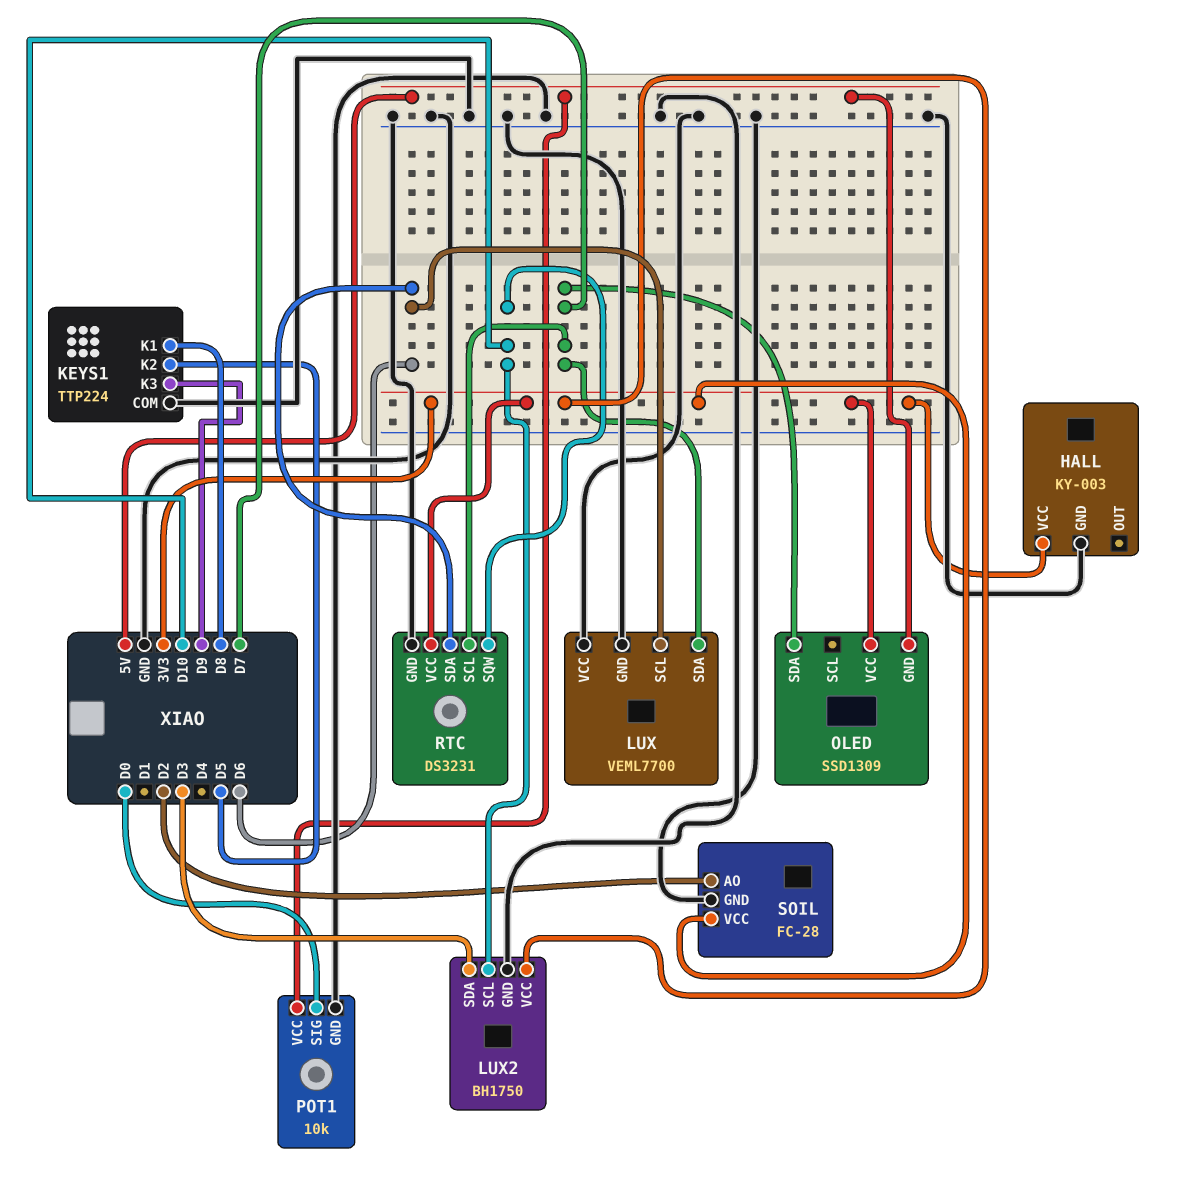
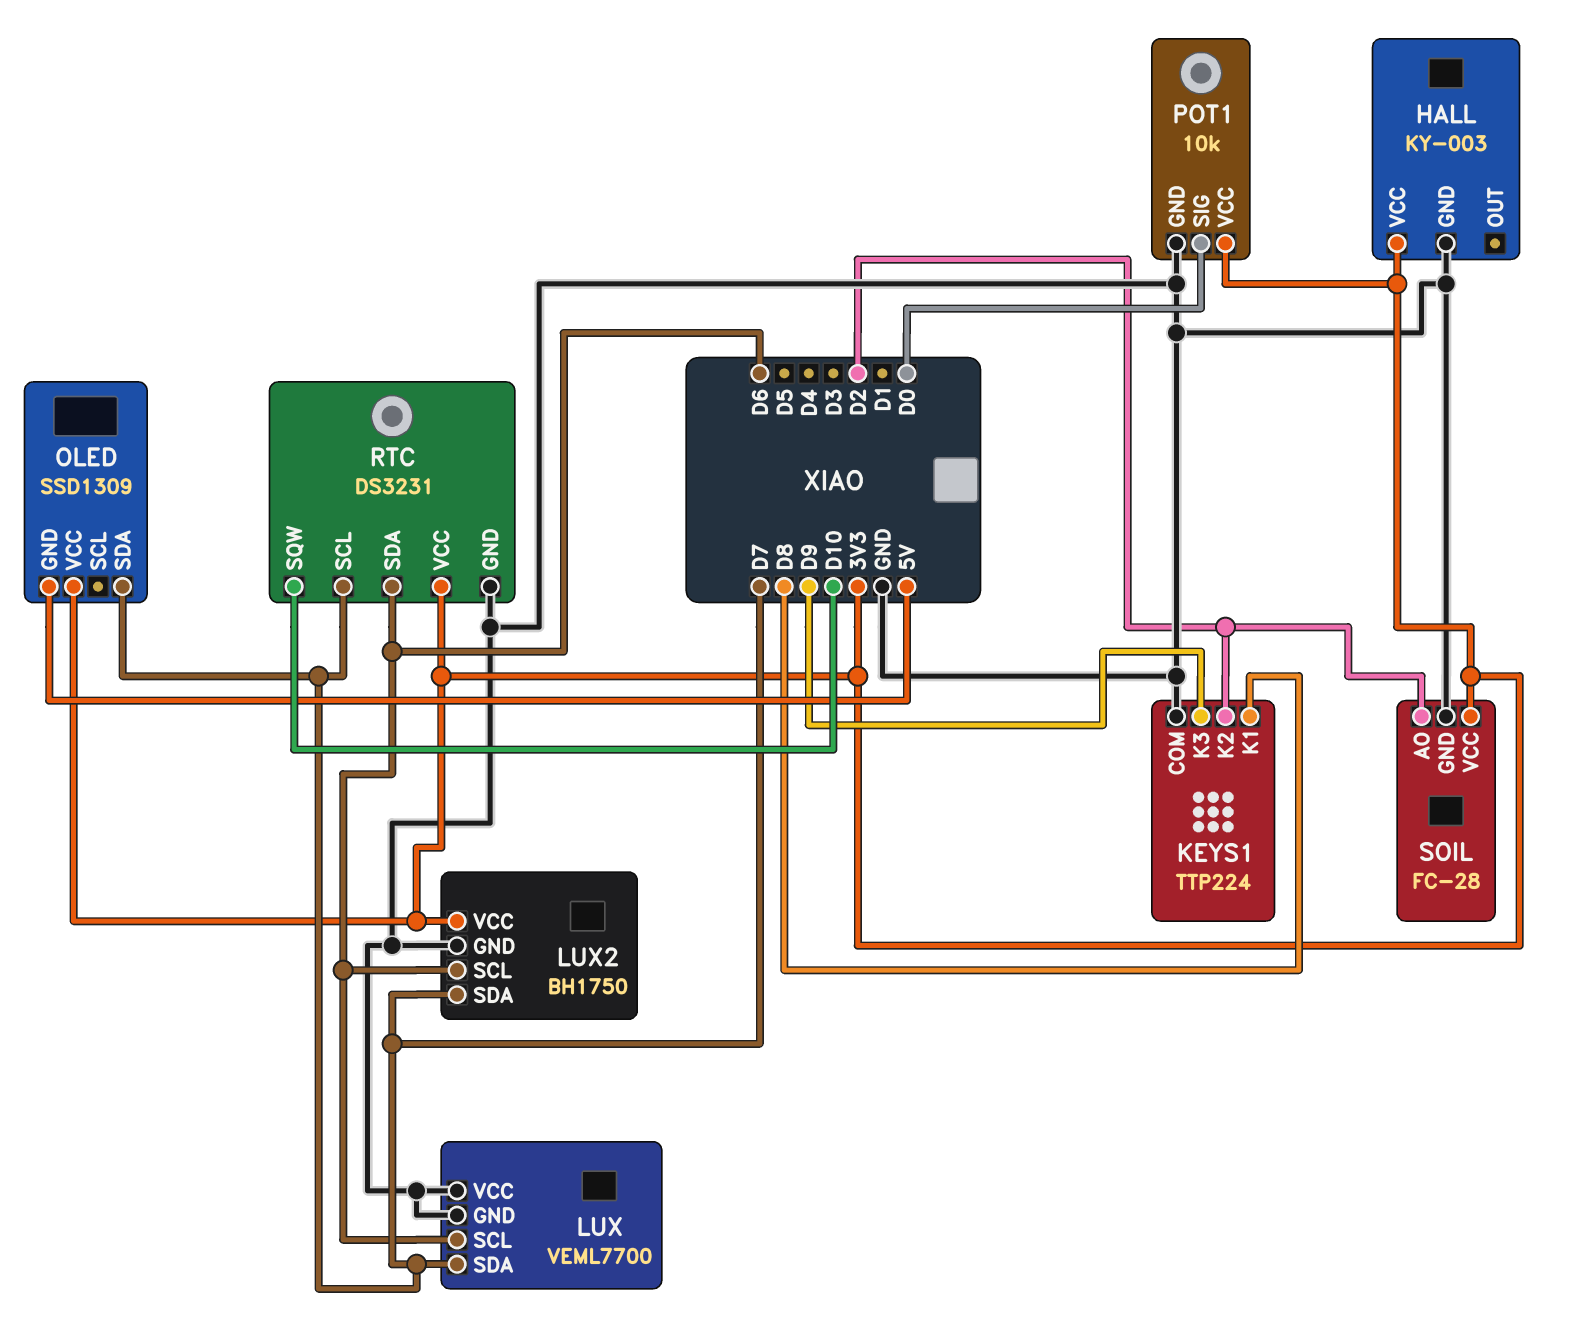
KEYS1 pin K2: D5 -> D2
LUX2 pin SCL: D10 -> D6
LUX2 pin SDA: D3 -> D7
POT1 pin VCC: 5V -> 3V3

